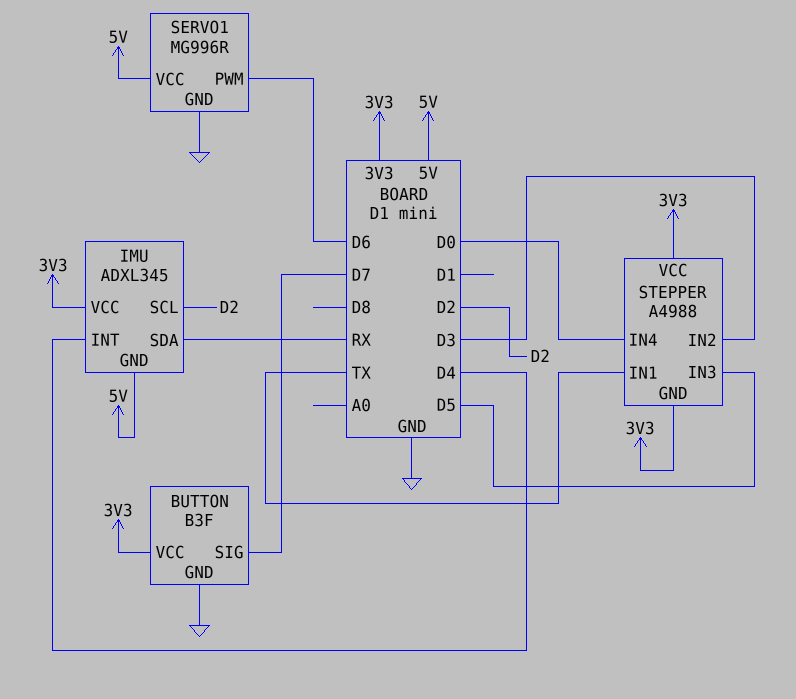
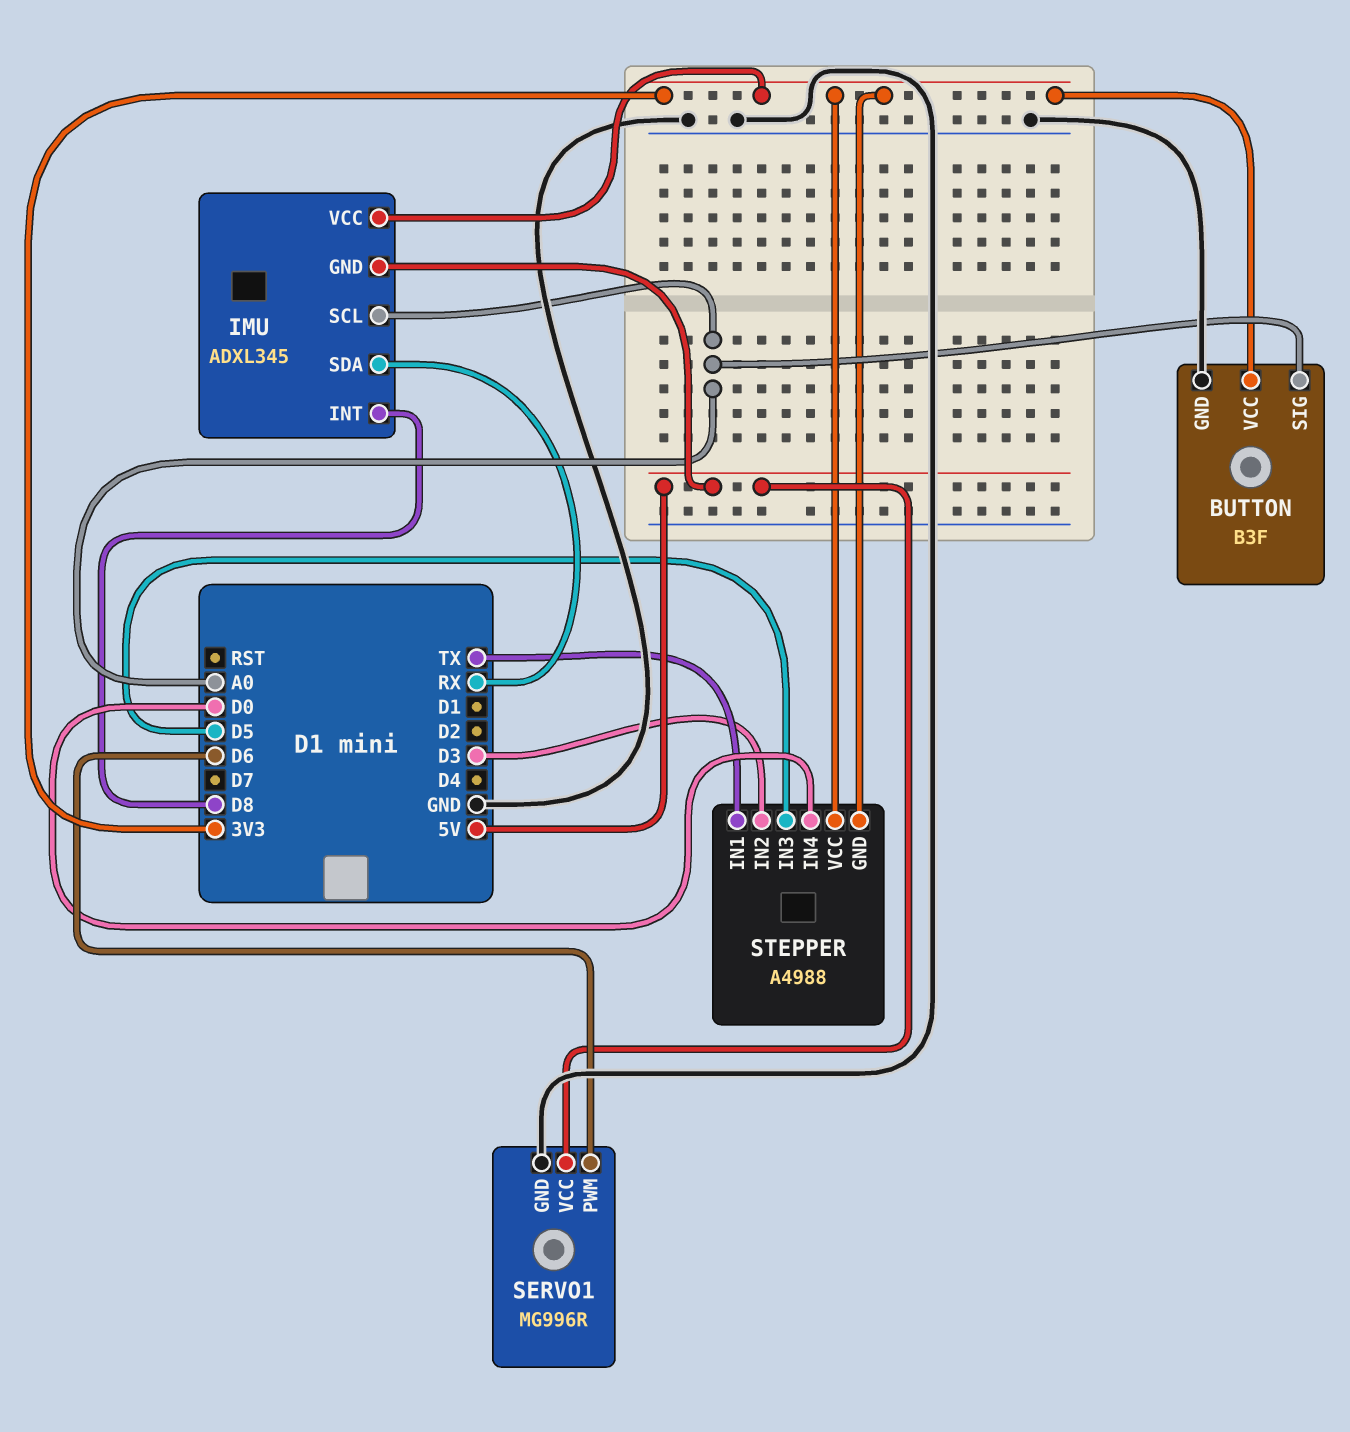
BUTTON pin SIG: D7 -> A0
IMU pin INT: D4 -> D8
IMU pin SCL: D2 -> A0

